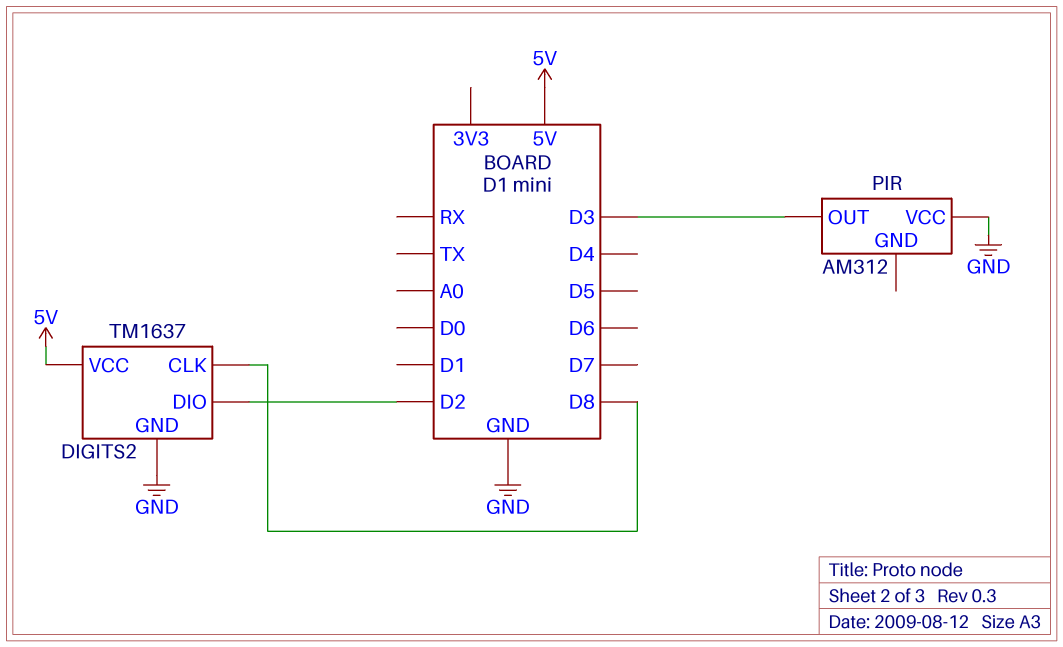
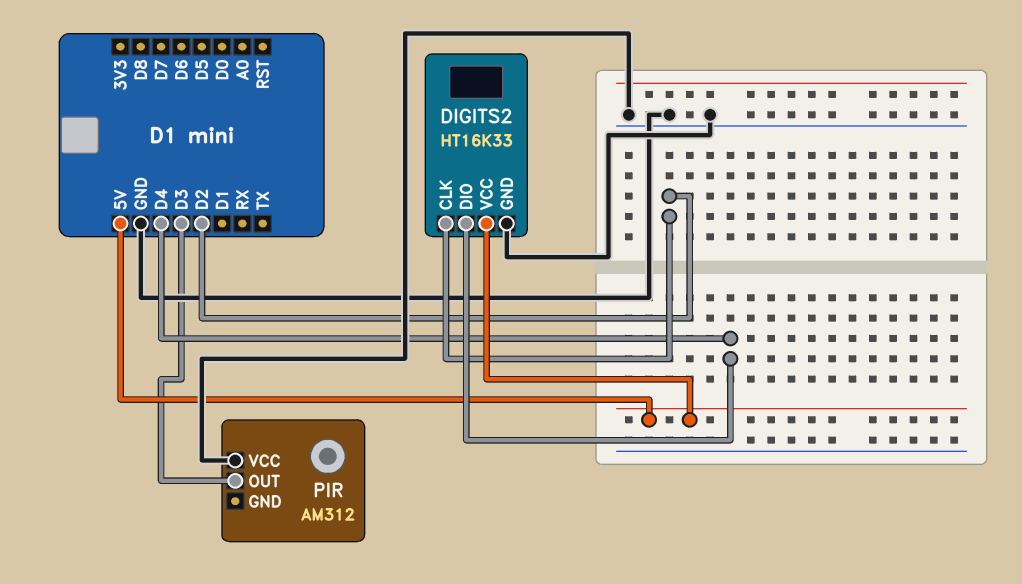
DIGITS2: TM1637 -> HT16K33
DIGITS2 pin CLK: D8 -> D2
DIGITS2 pin DIO: D2 -> D4

